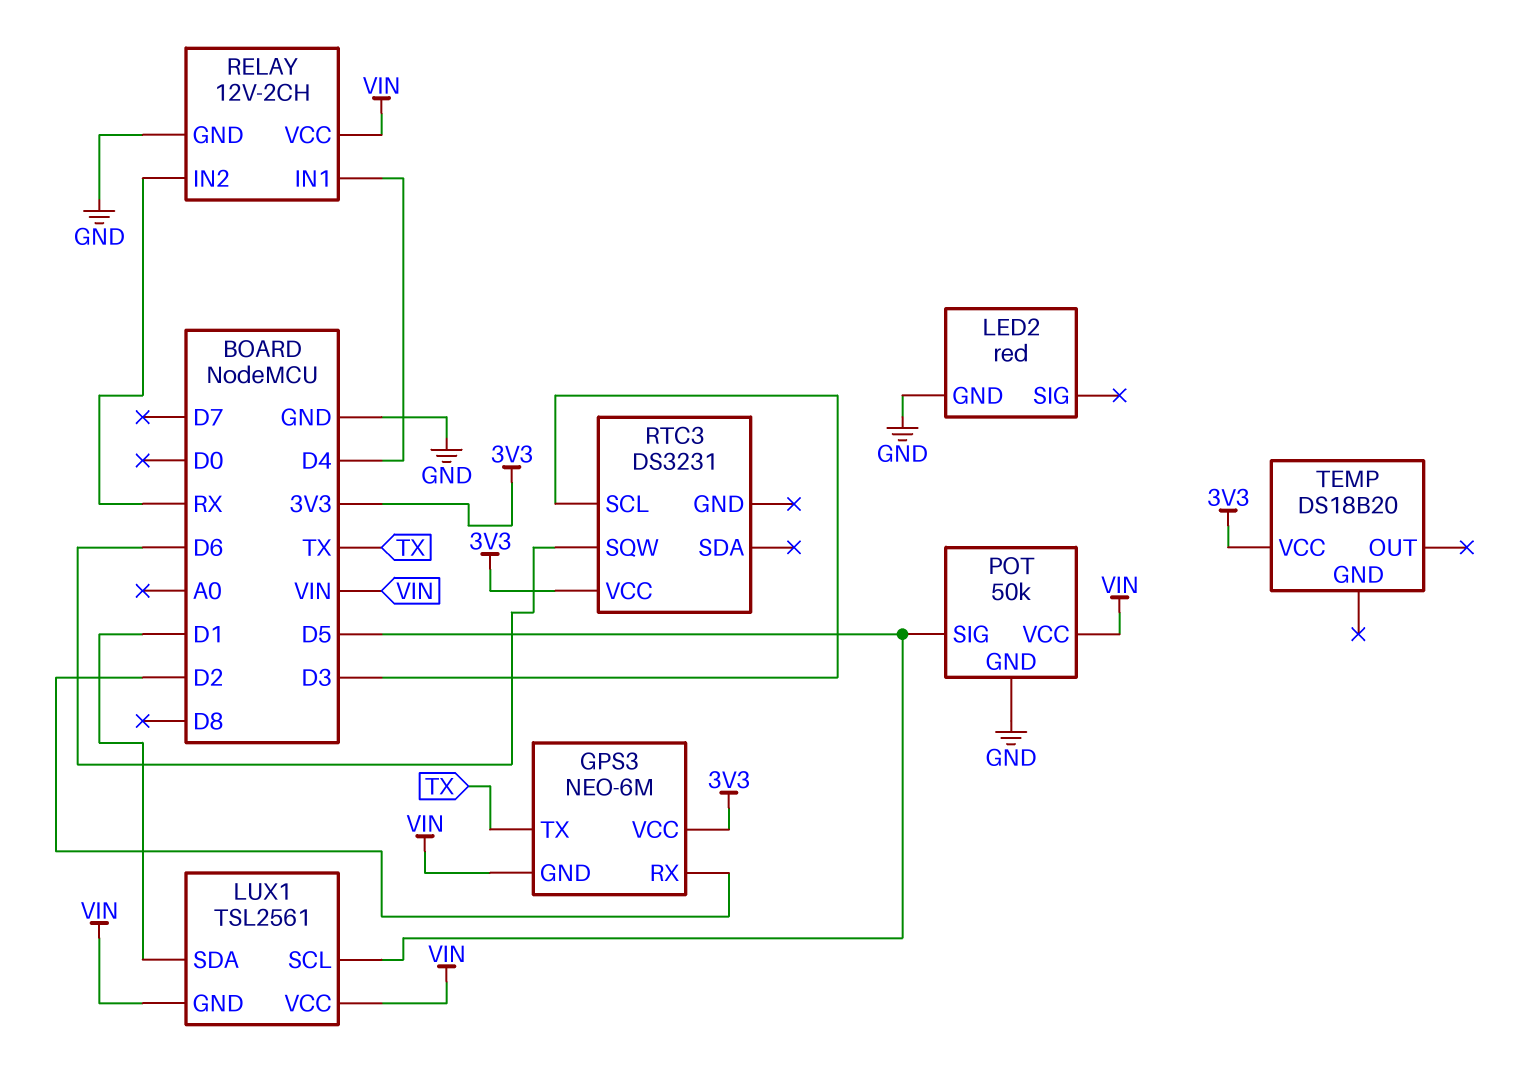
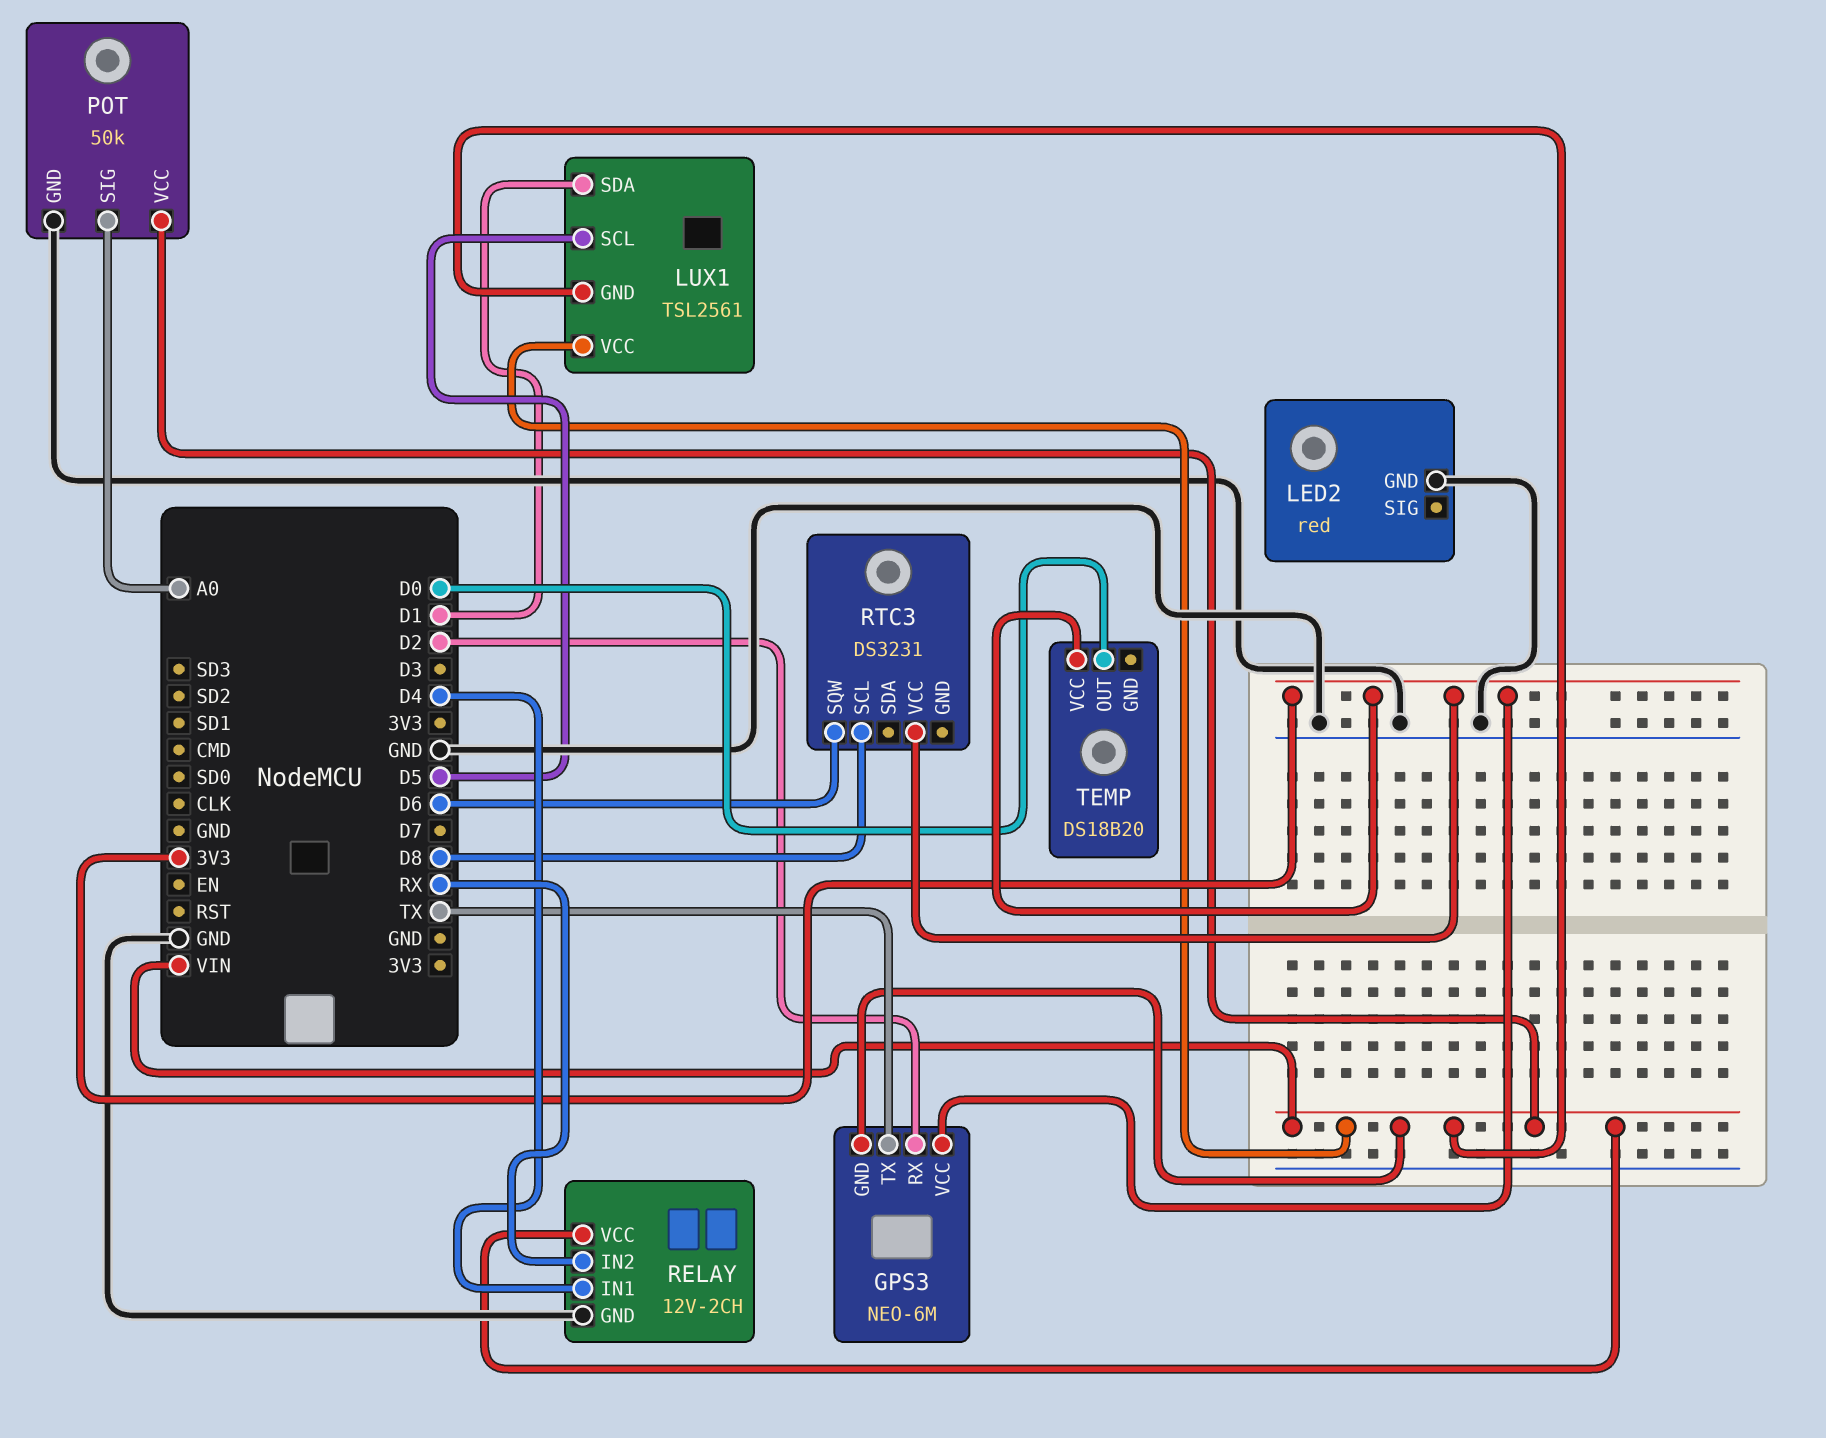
POT pin SIG: D5 -> A0
RTC3 pin SCL: D3 -> D8
TEMP pin OUT: none -> D0

